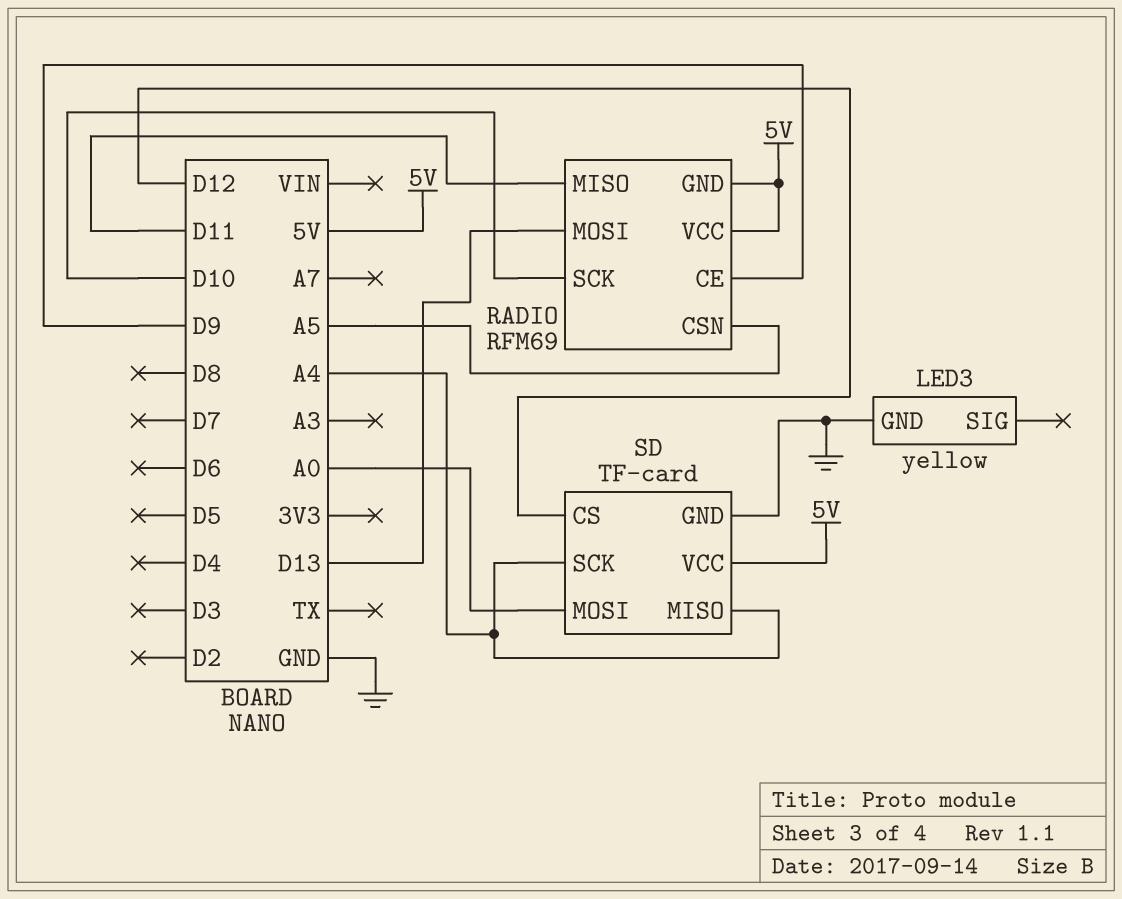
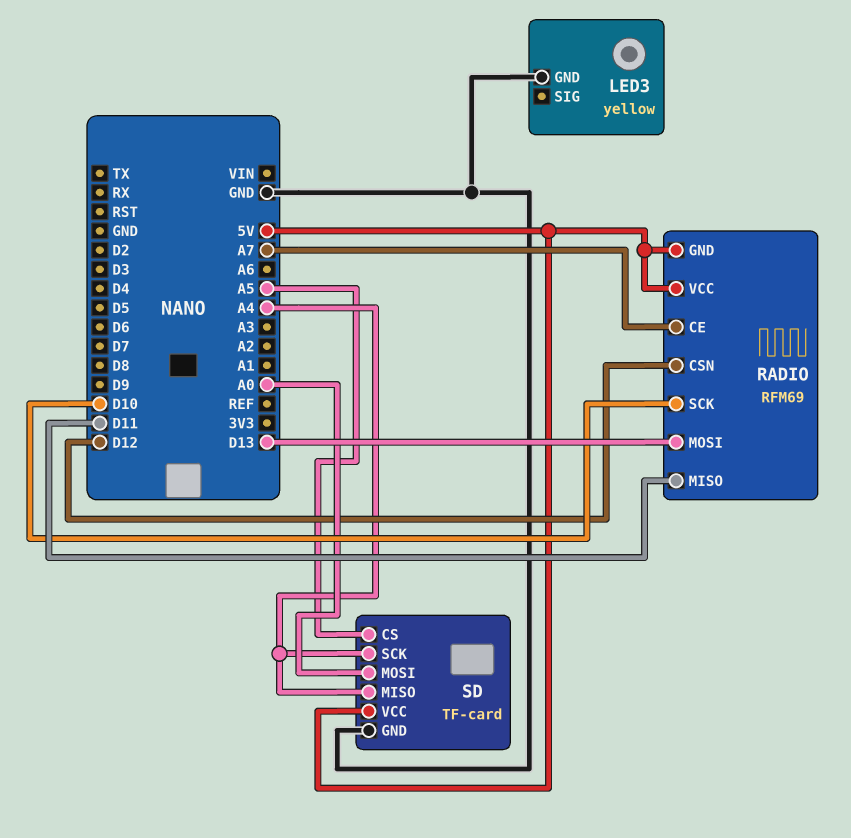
RADIO pin CE: D9 -> A7
RADIO pin CSN: A5 -> D12
SD pin CS: D12 -> A5

